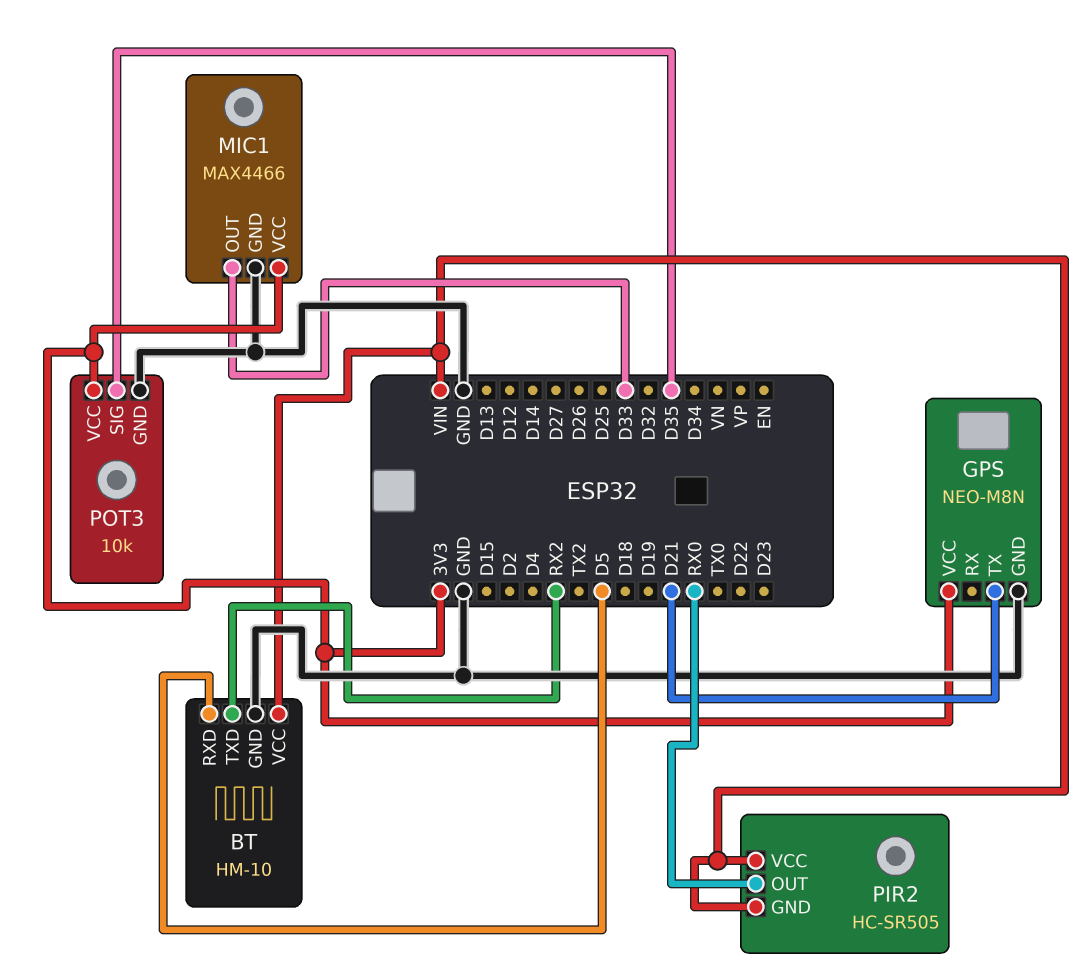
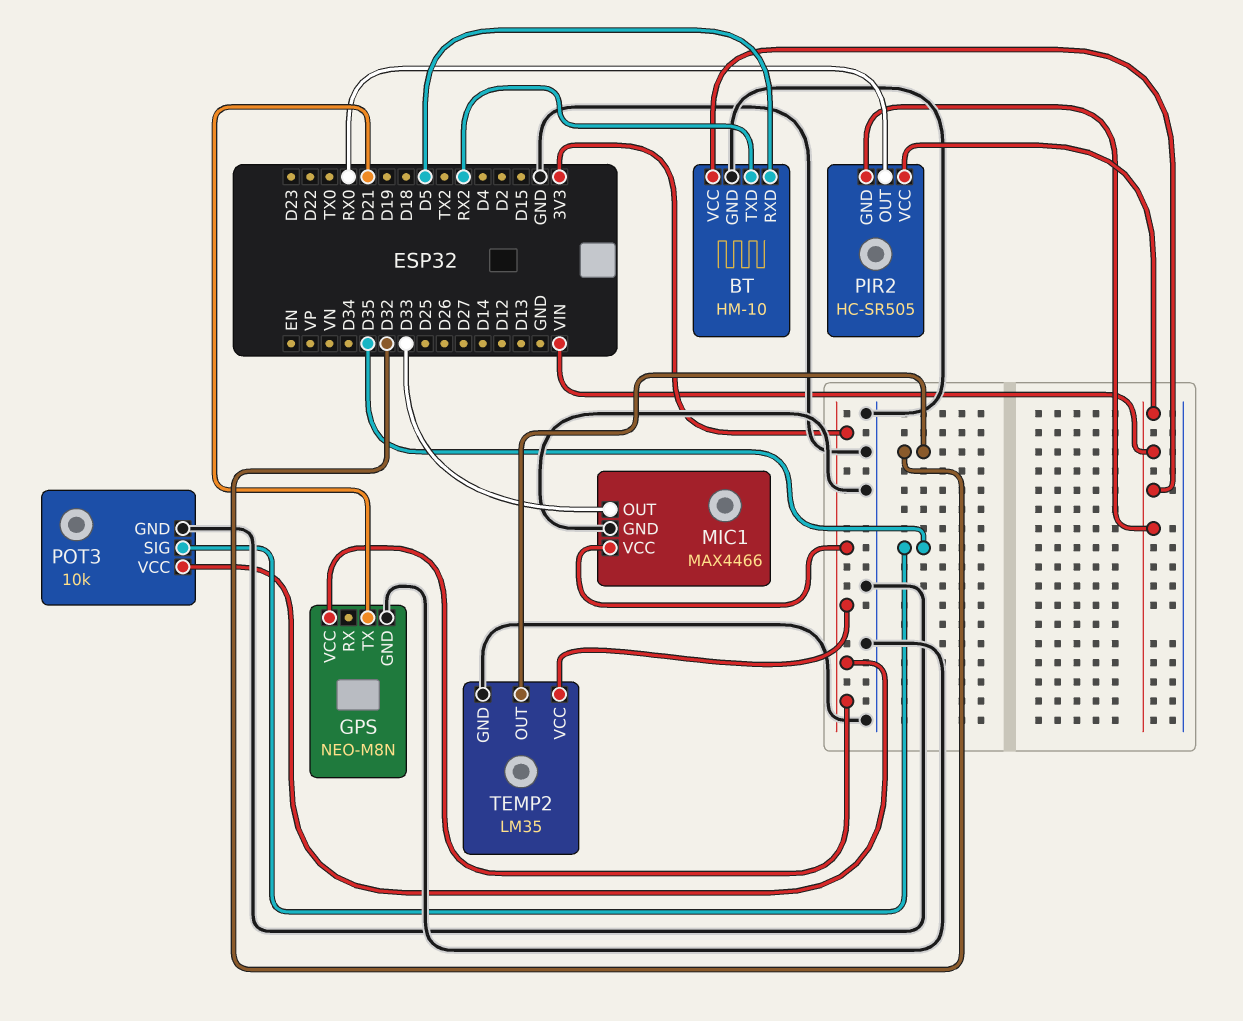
TEMP2: none -> LM35
TEMP2 pin GND: none -> GND
TEMP2 pin OUT: none -> D32
TEMP2 pin VCC: none -> 3V3

